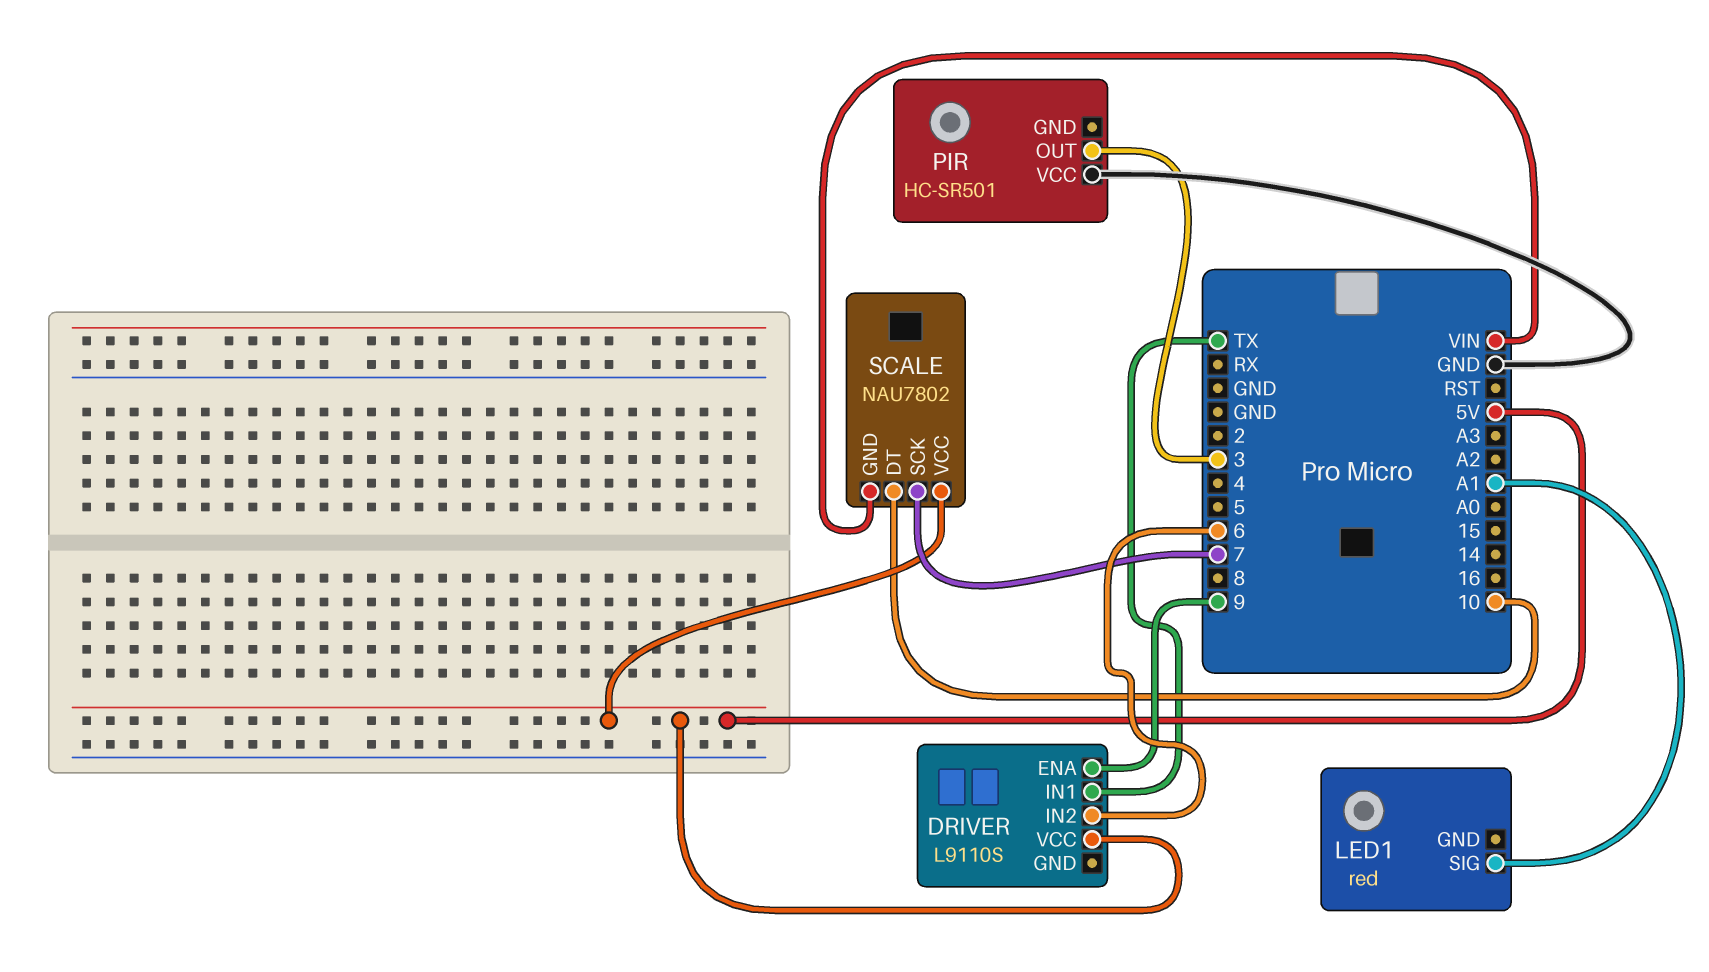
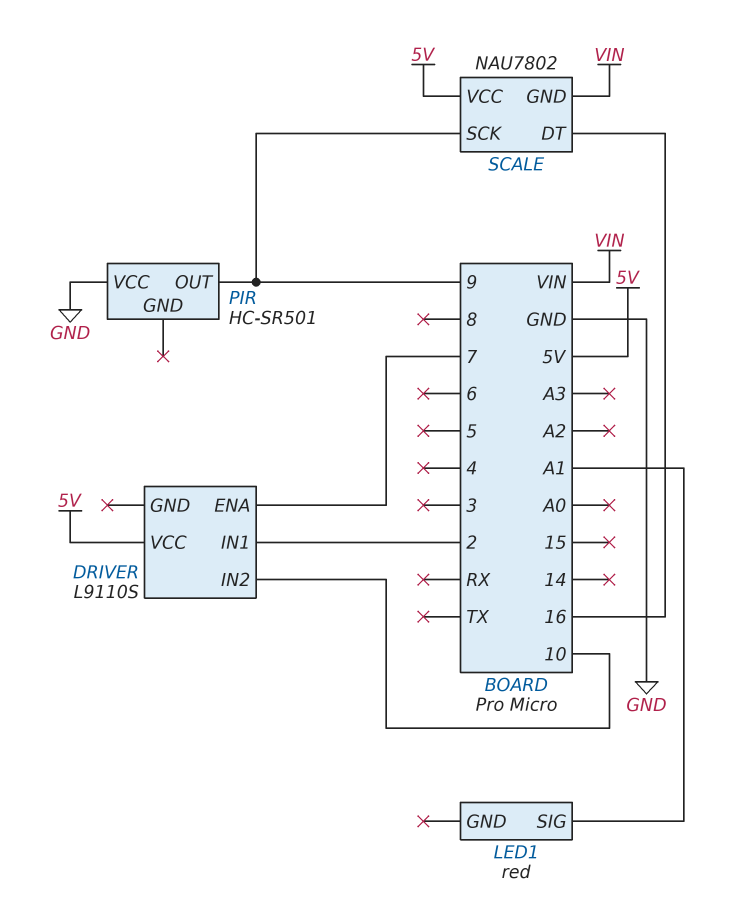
DRIVER pin ENA: 9 -> 7
DRIVER pin IN1: TX -> 2
DRIVER pin IN2: 6 -> 10
PIR pin OUT: 3 -> 9
SCALE pin DT: 10 -> 16
SCALE pin SCK: 7 -> 9

